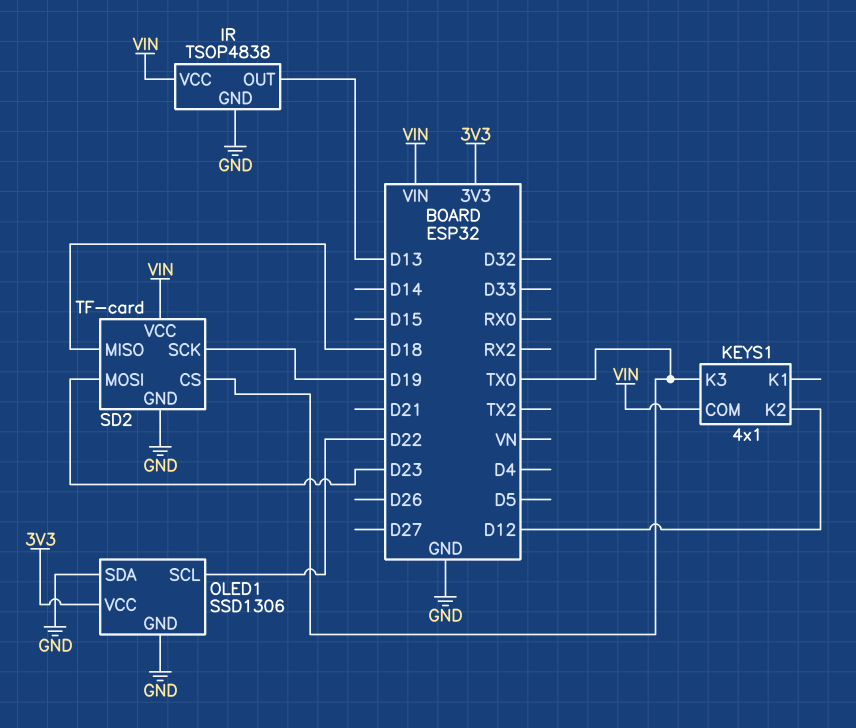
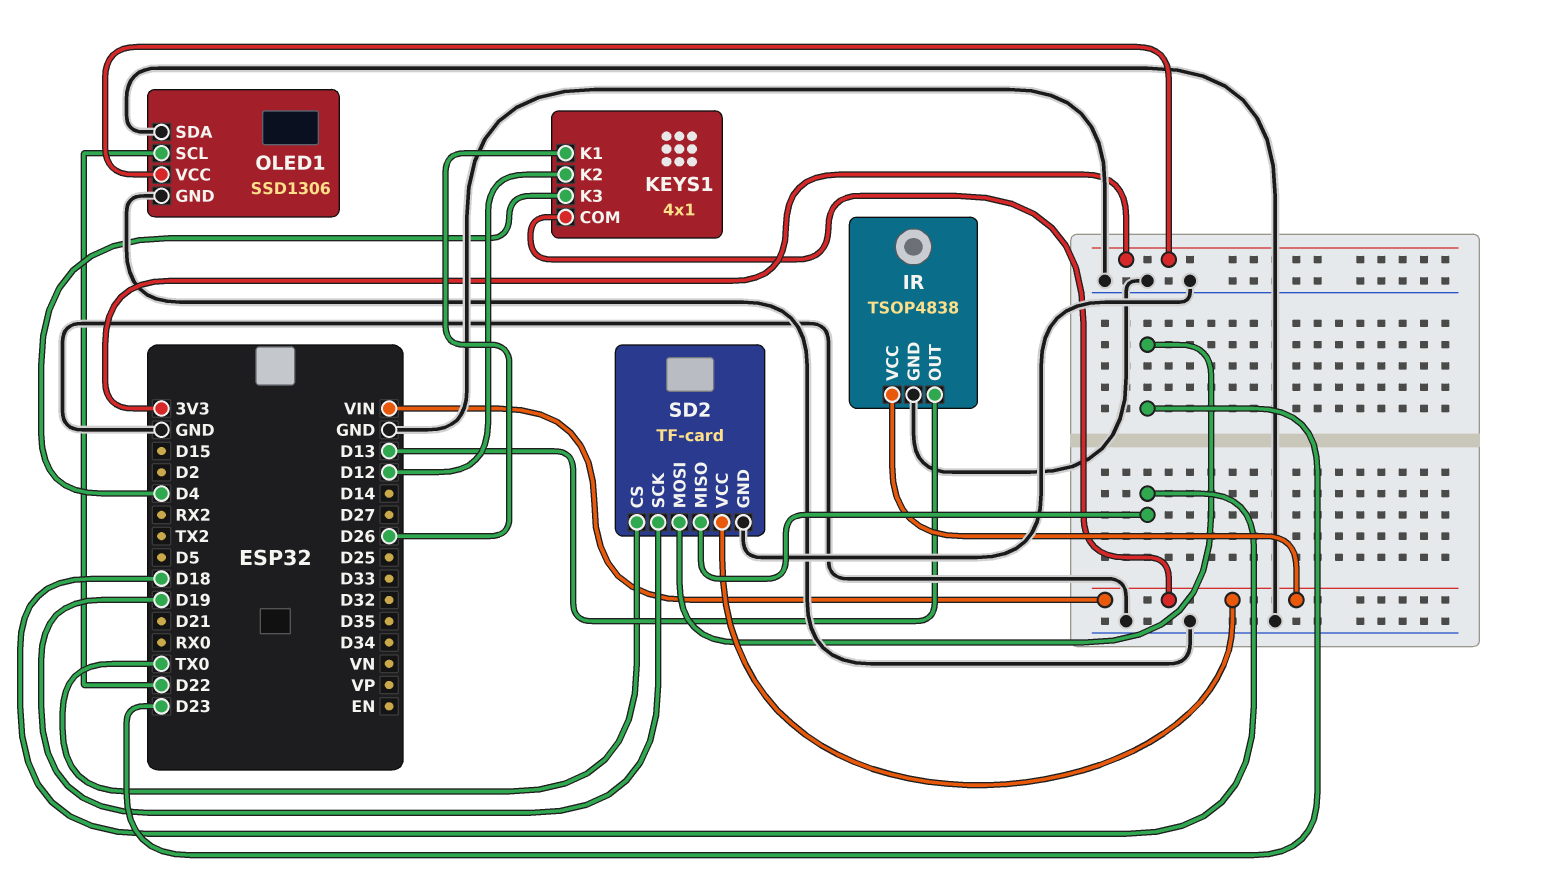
KEYS1 pin K1: none -> D26
KEYS1 pin K3: TX0 -> D4

